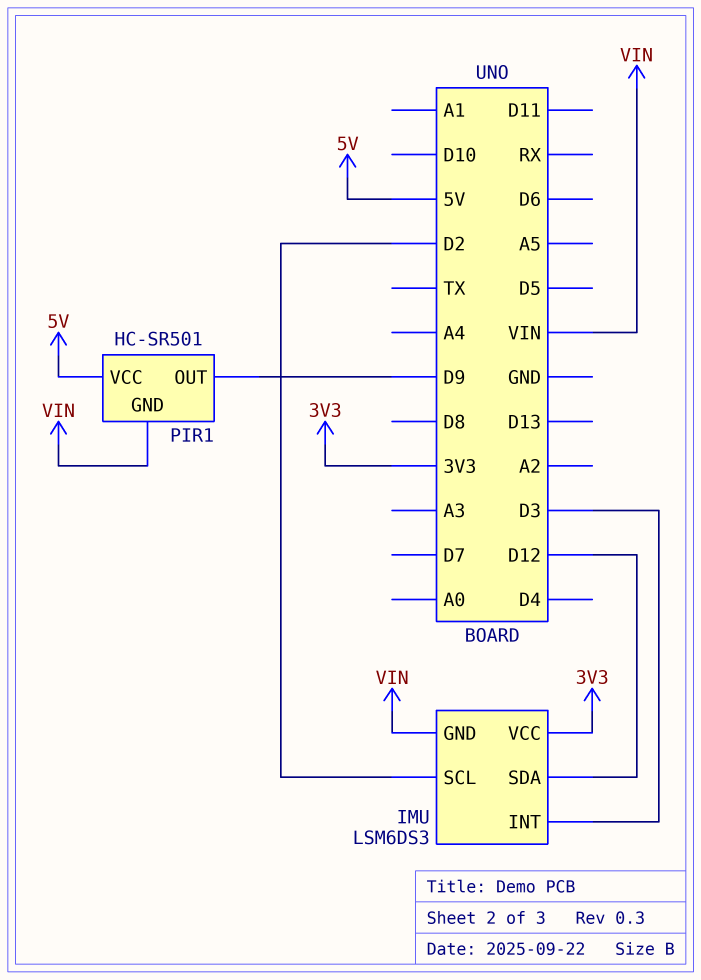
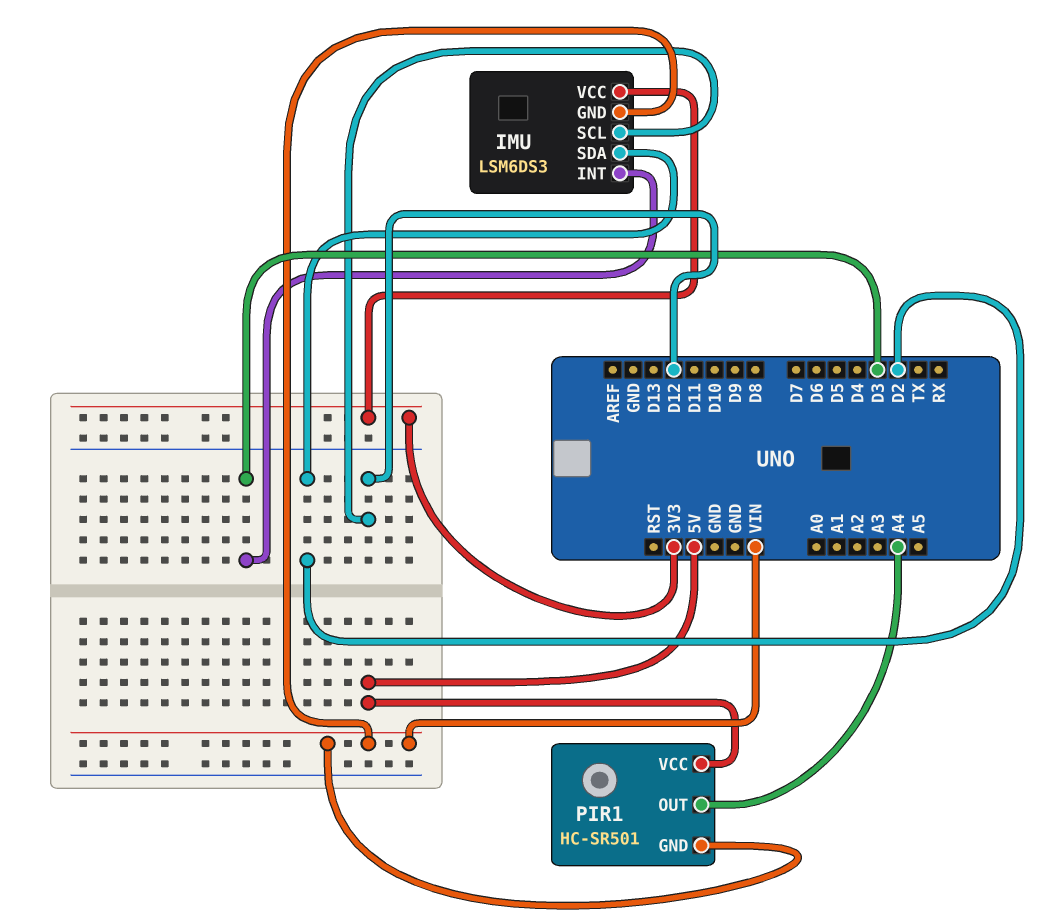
IMU pin SCL: D2 -> D12
IMU pin SDA: D12 -> D2
PIR1 pin OUT: D9 -> A4

